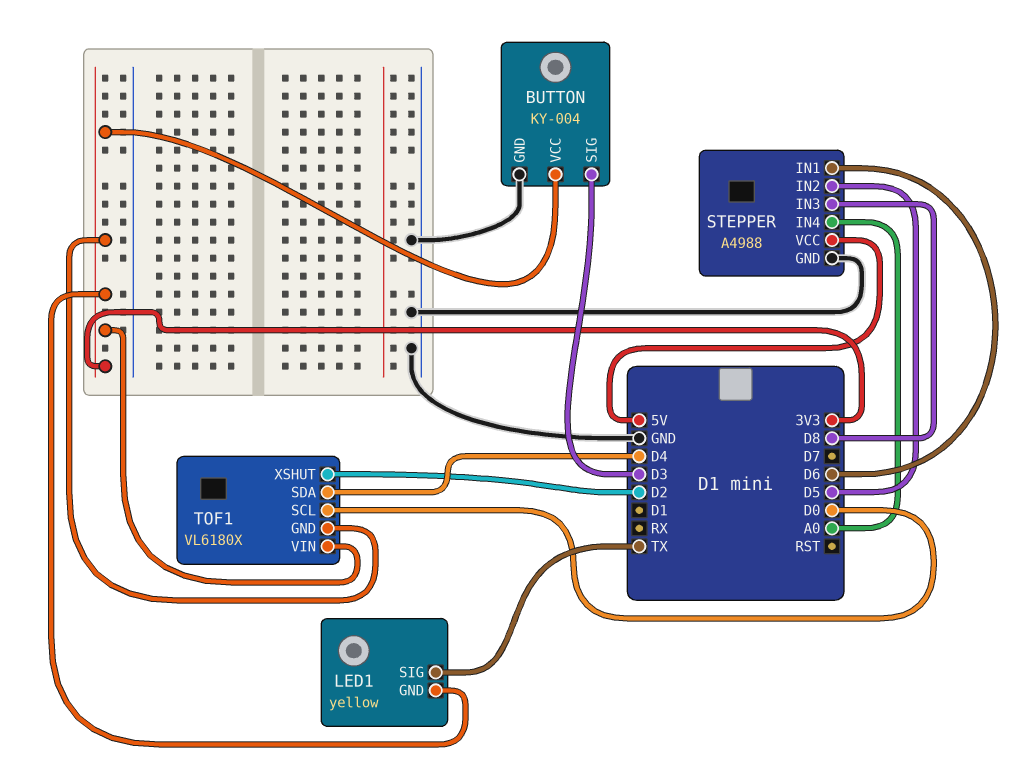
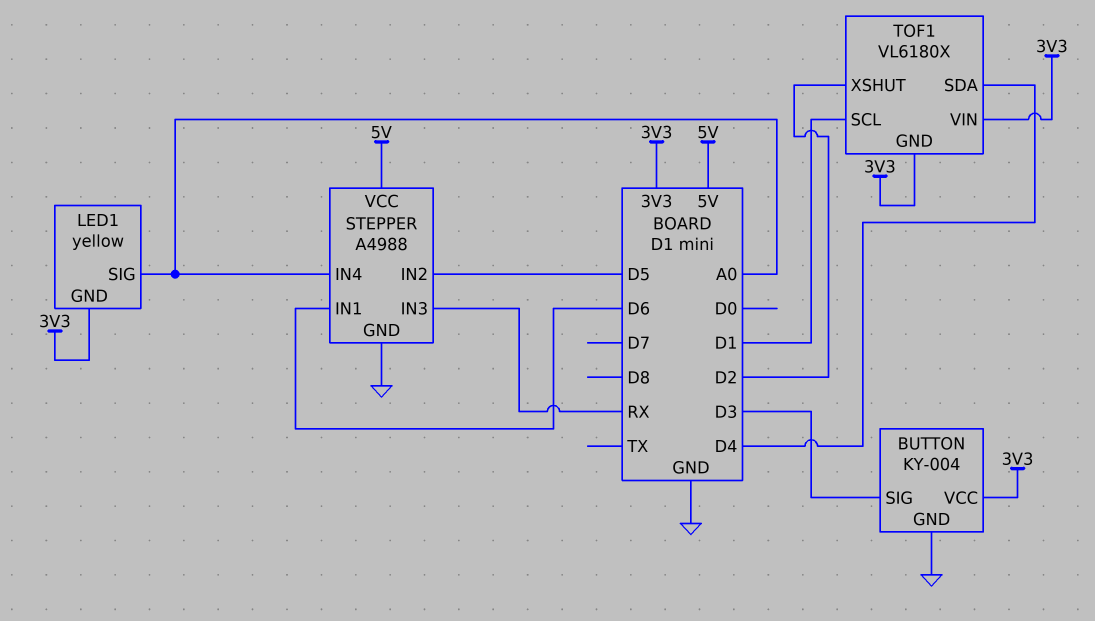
LED1 pin SIG: TX -> A0
STEPPER pin IN3: D8 -> RX
TOF1 pin SCL: D0 -> D1

